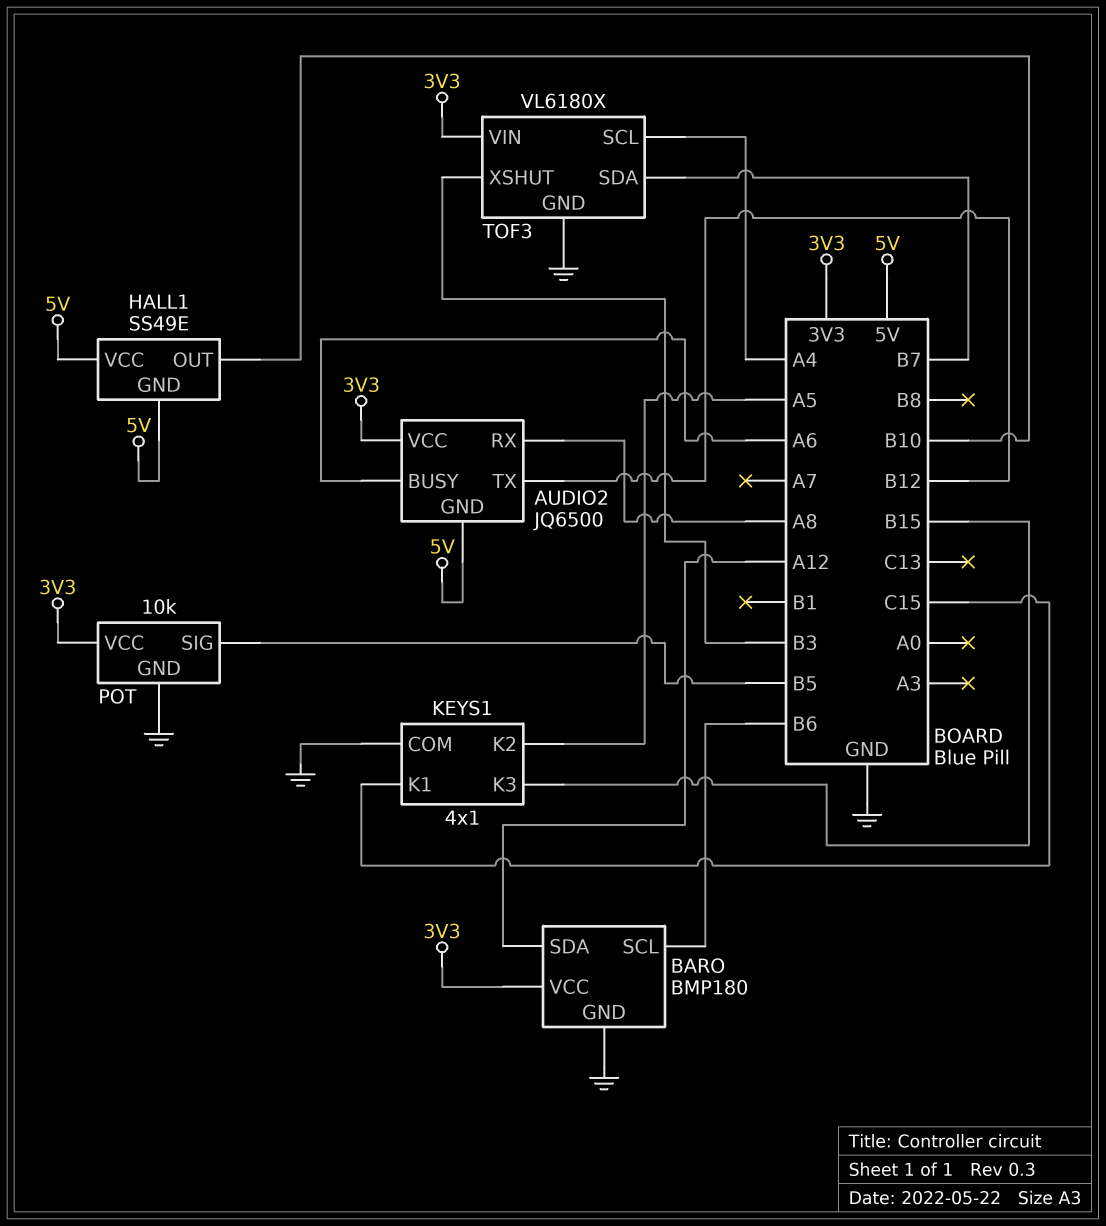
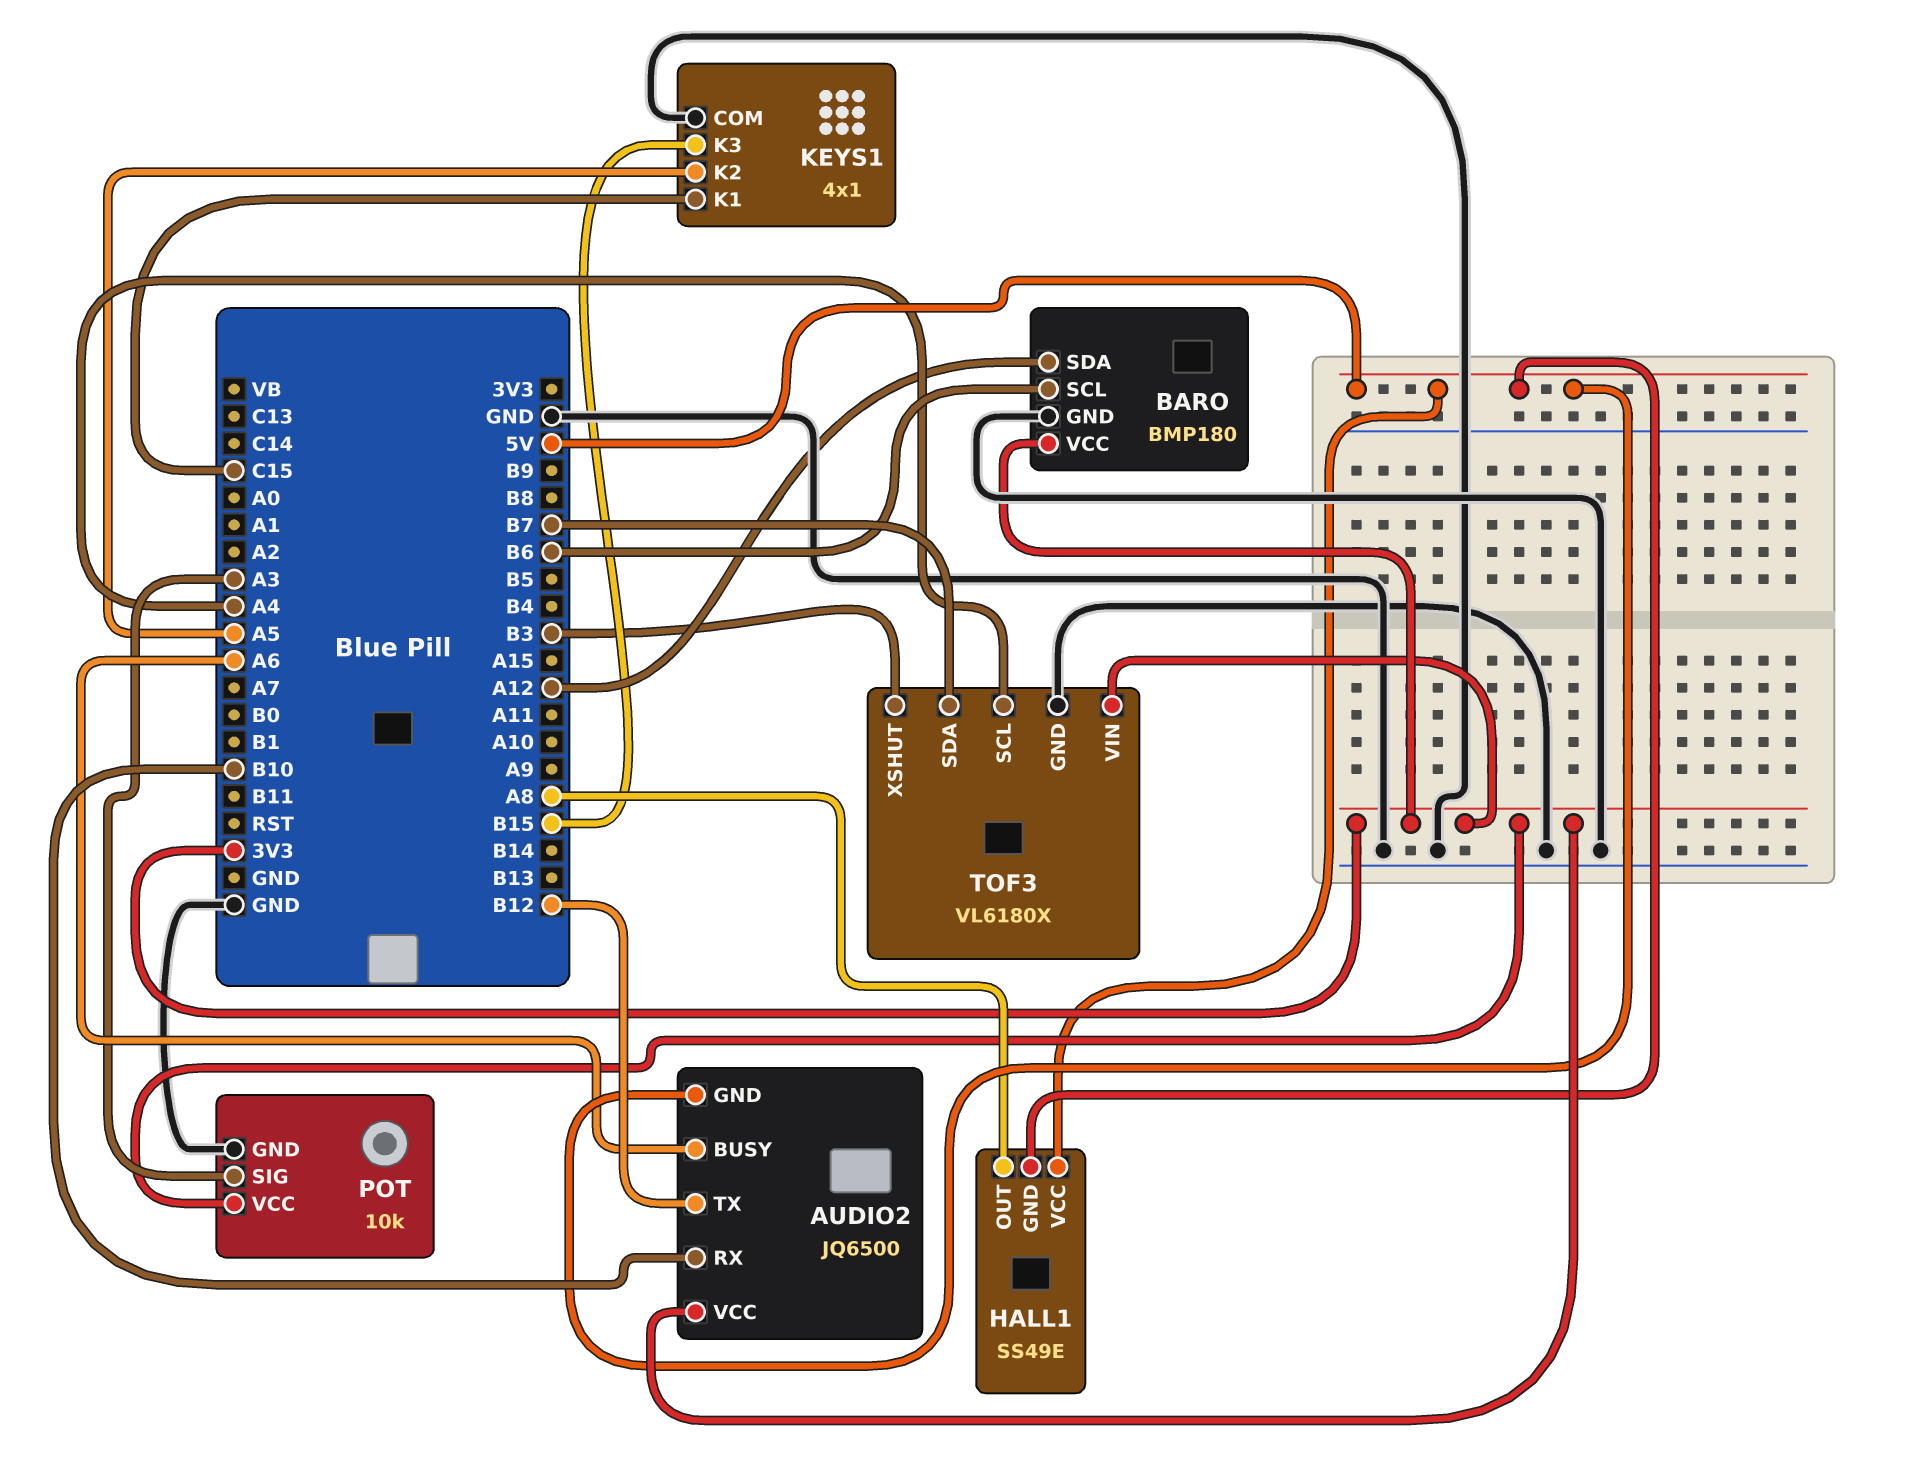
AUDIO2 pin RX: A8 -> B10
HALL1 pin OUT: B10 -> A8
POT pin SIG: B5 -> A3

